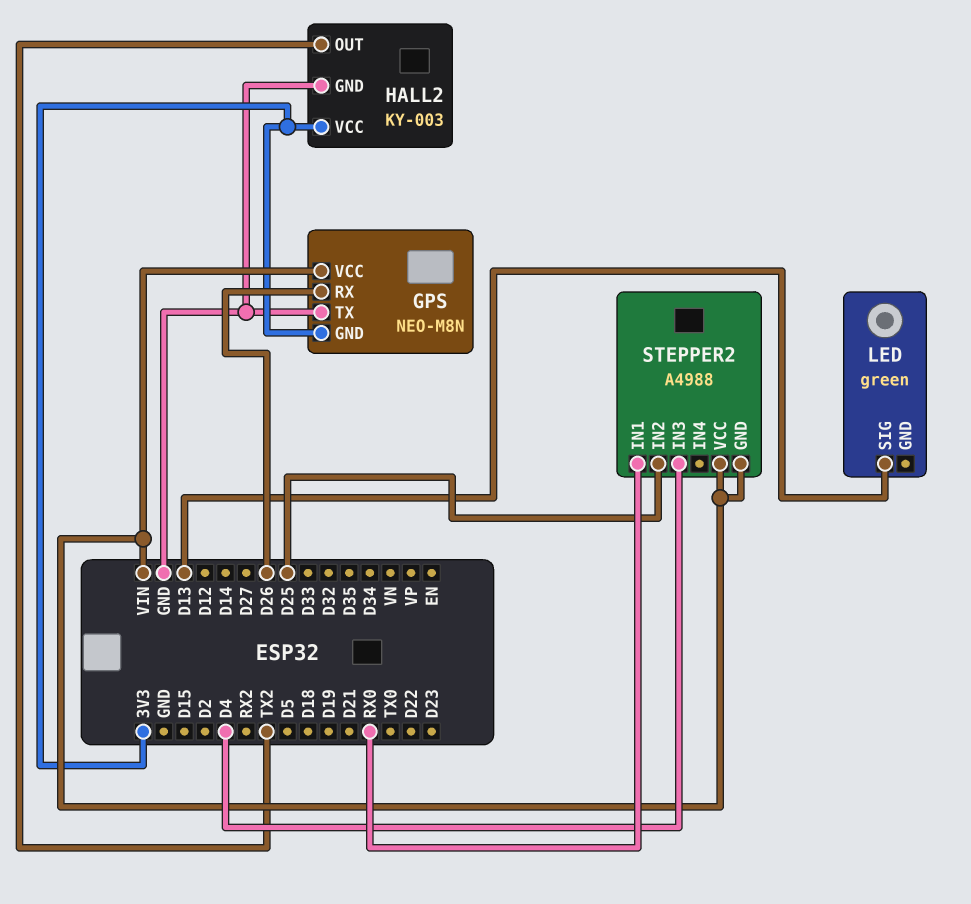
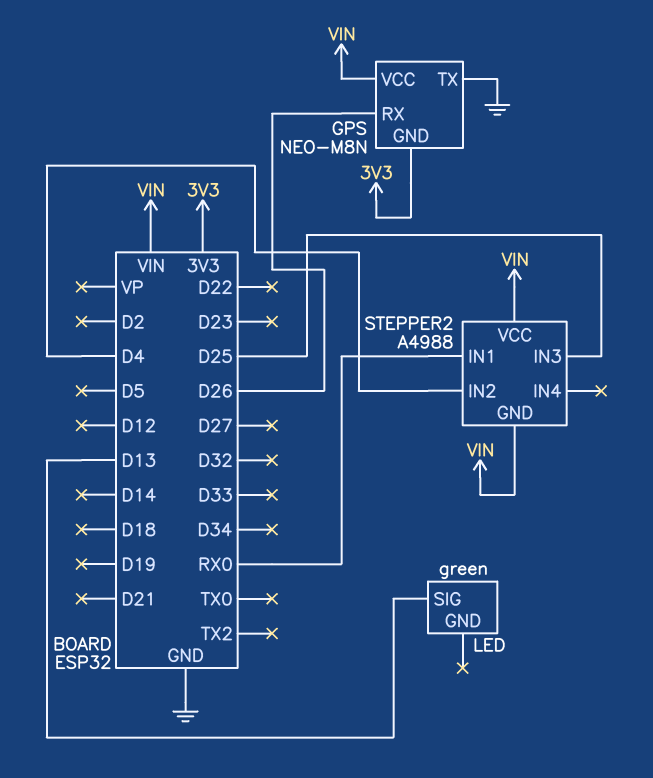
HALL2: KY-003 -> none
HALL2 pin GND: GND -> none
HALL2 pin OUT: TX2 -> none
HALL2 pin VCC: 3V3 -> none
STEPPER2 pin IN2: D25 -> D4
STEPPER2 pin IN3: D4 -> D25

